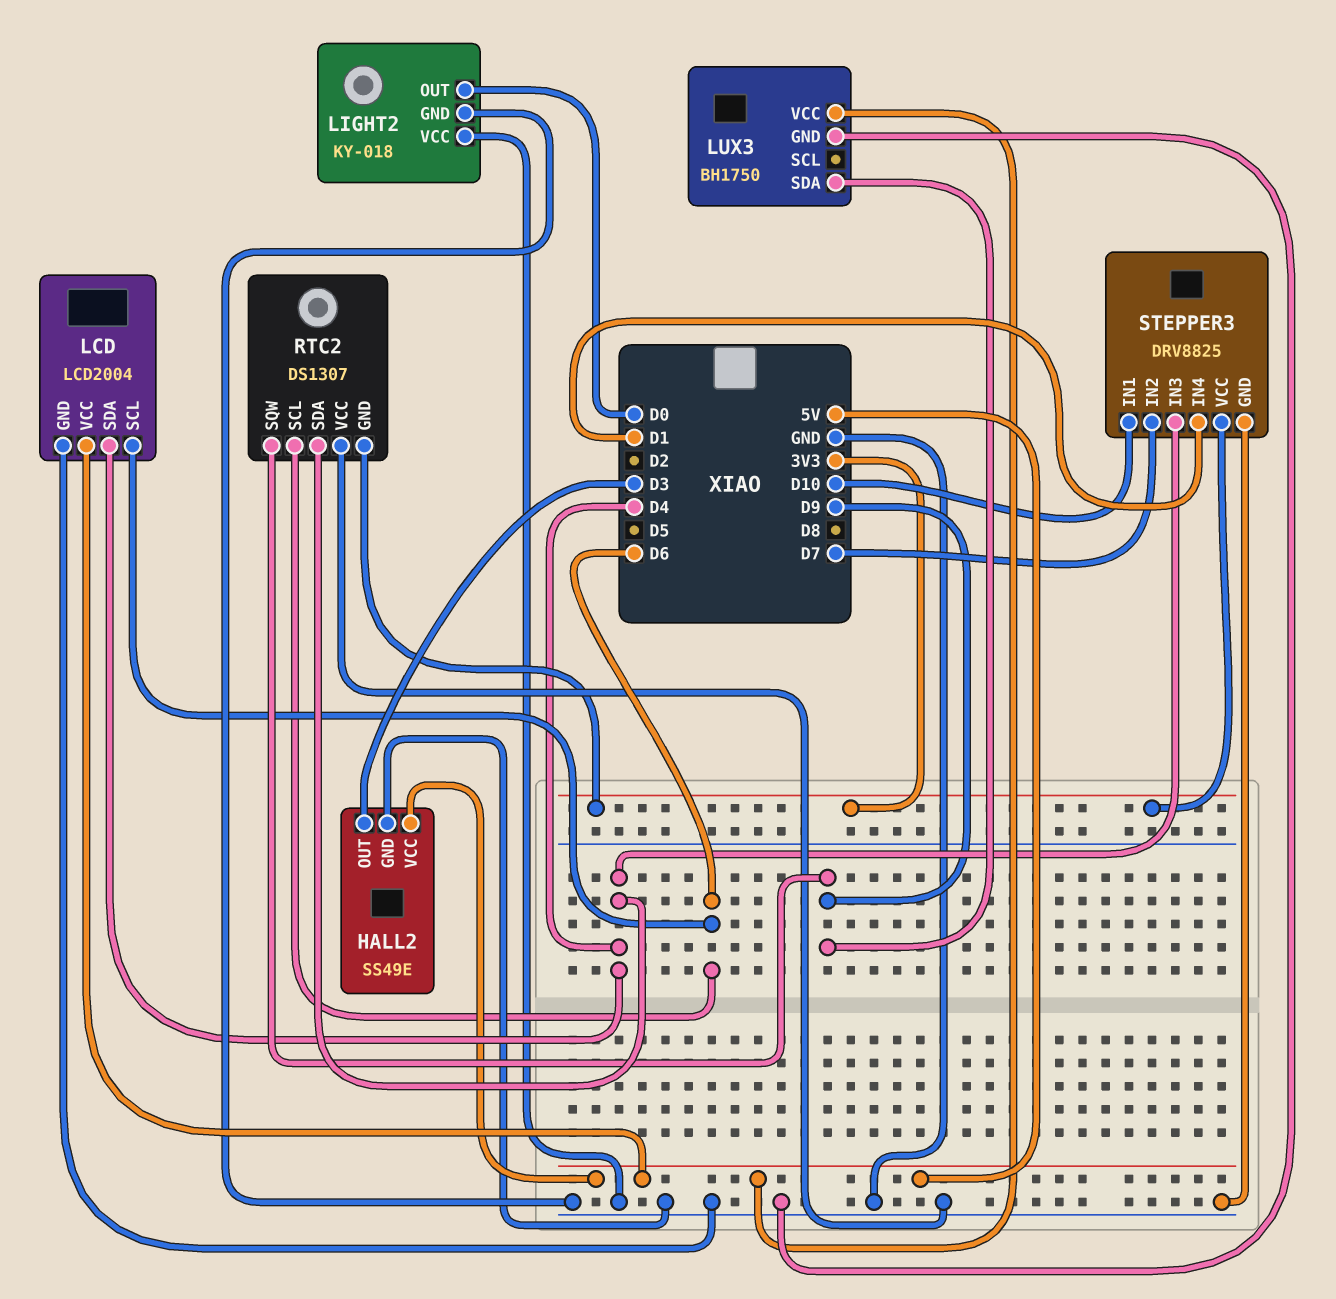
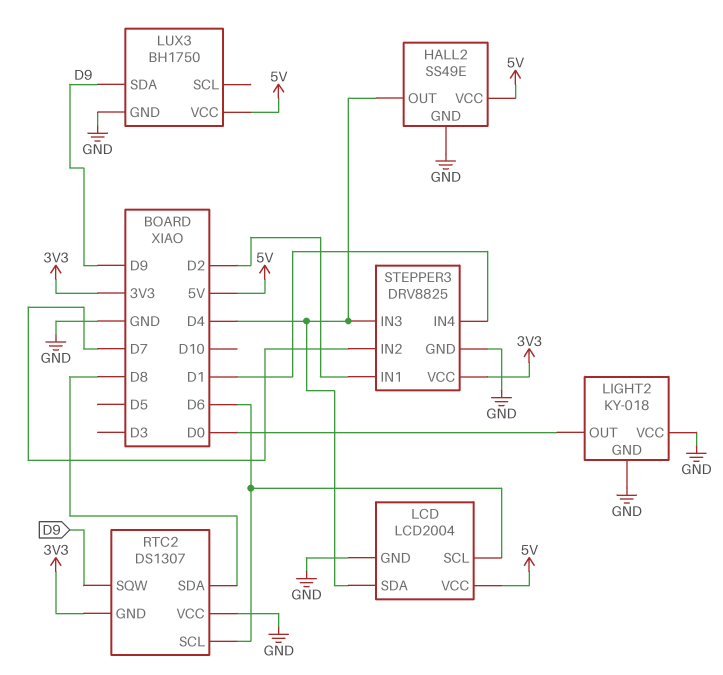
HALL2 pin OUT: D3 -> D4
RTC2 pin SDA: D4 -> D8
STEPPER3 pin IN1: D10 -> D2

